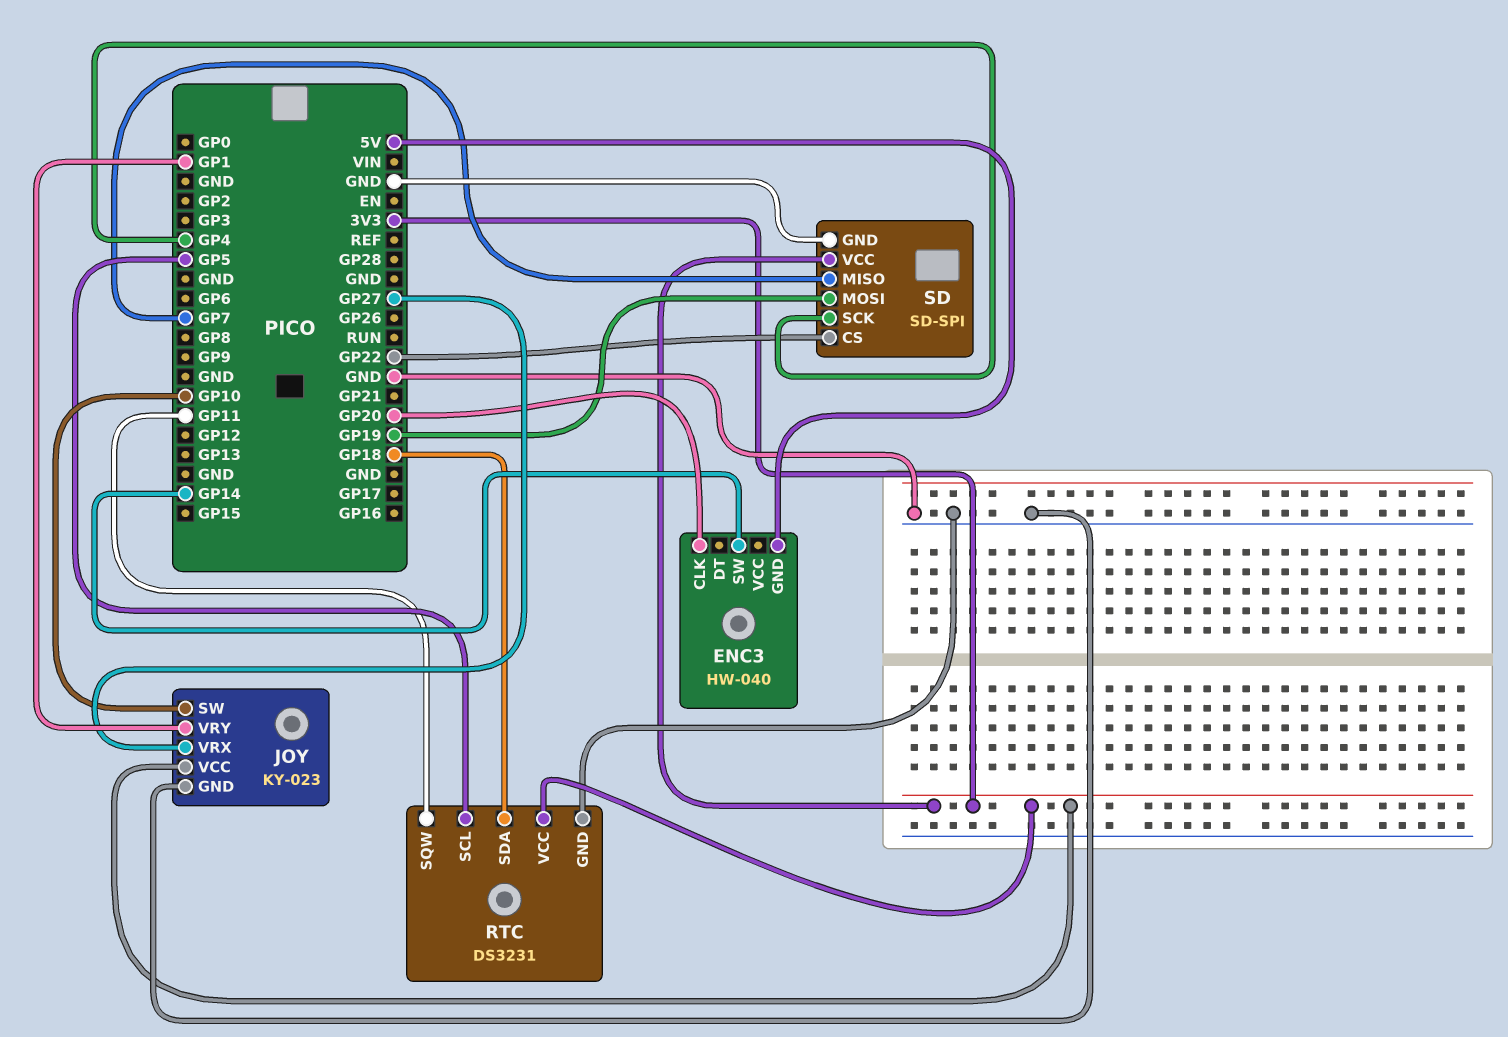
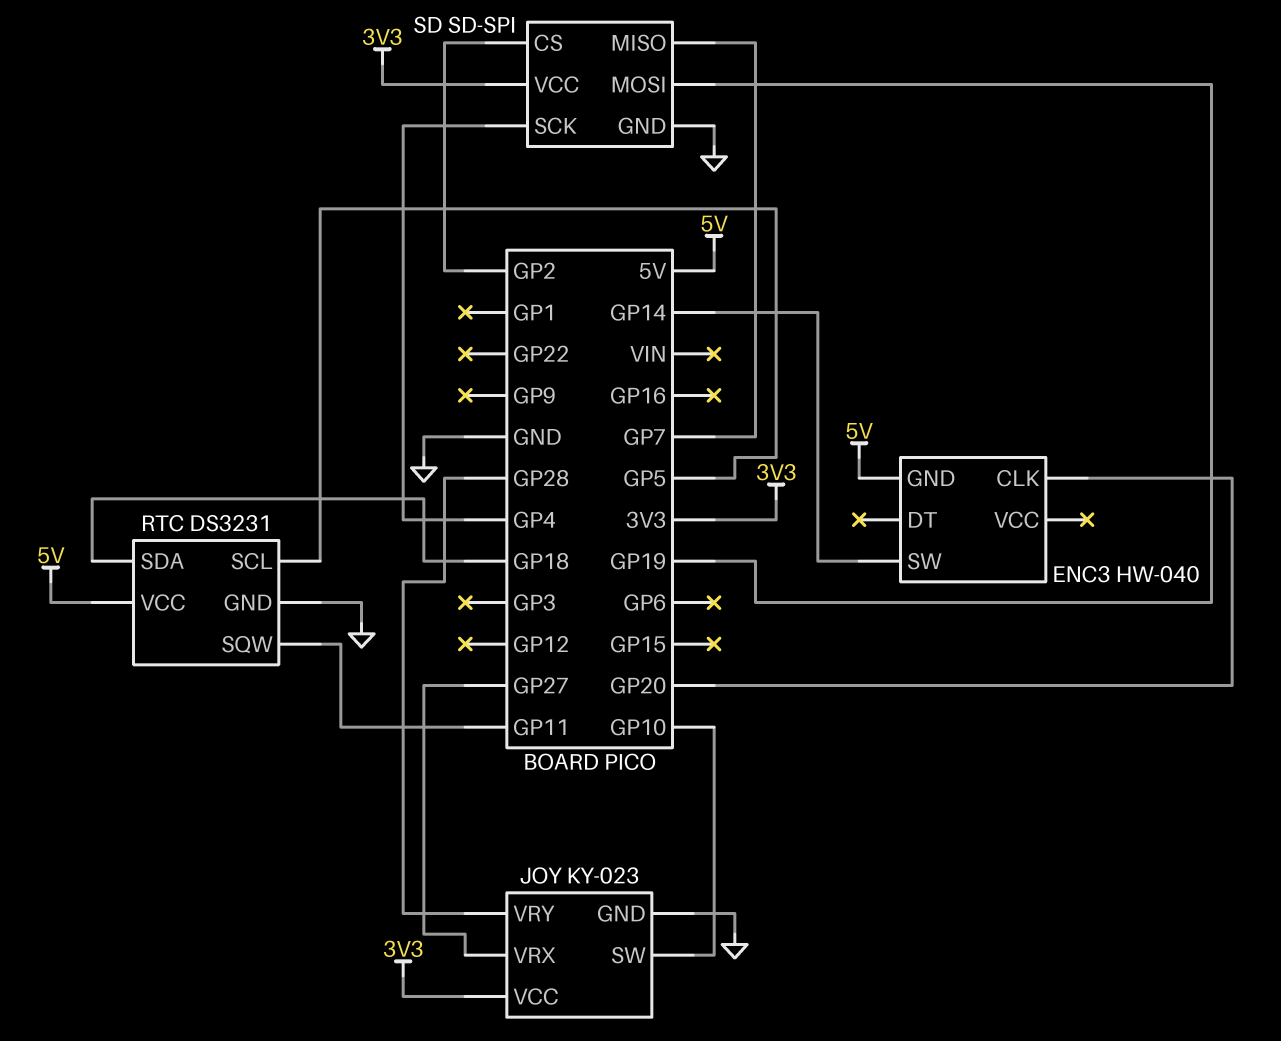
JOY pin VRY: GP1 -> GP28
RTC pin VCC: 3V3 -> 5V
SD pin CS: GP22 -> GP2

